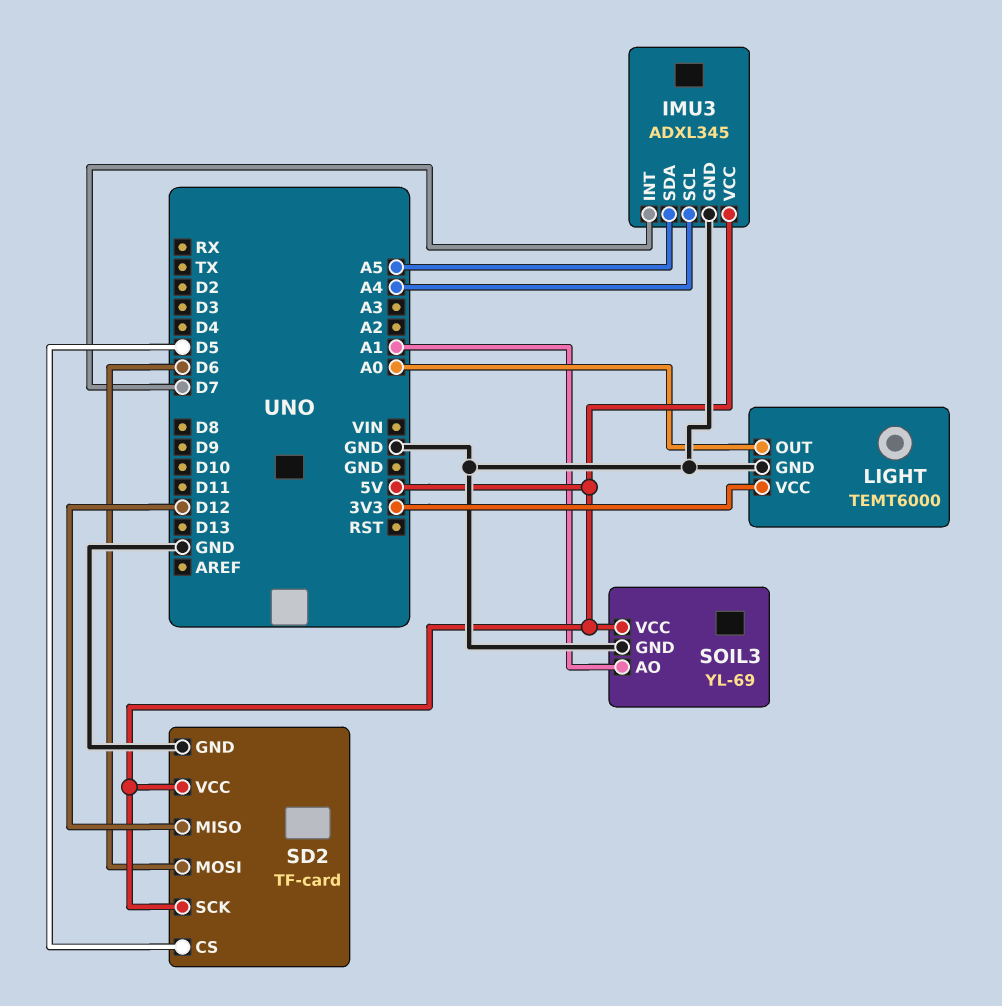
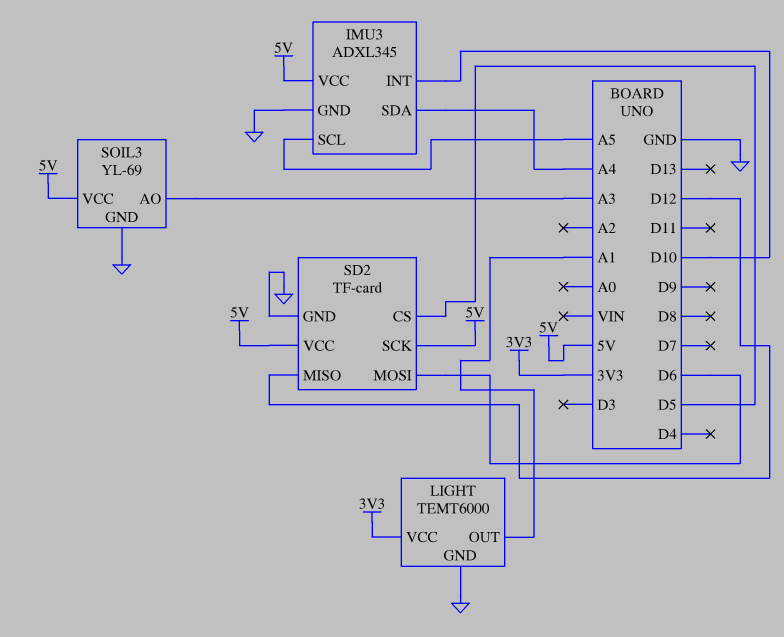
IMU3 pin INT: D7 -> D10
IMU3 pin SCL: A4 -> A5
IMU3 pin SDA: A5 -> A4
LIGHT pin OUT: A0 -> A1
SOIL3 pin AO: A1 -> A3

